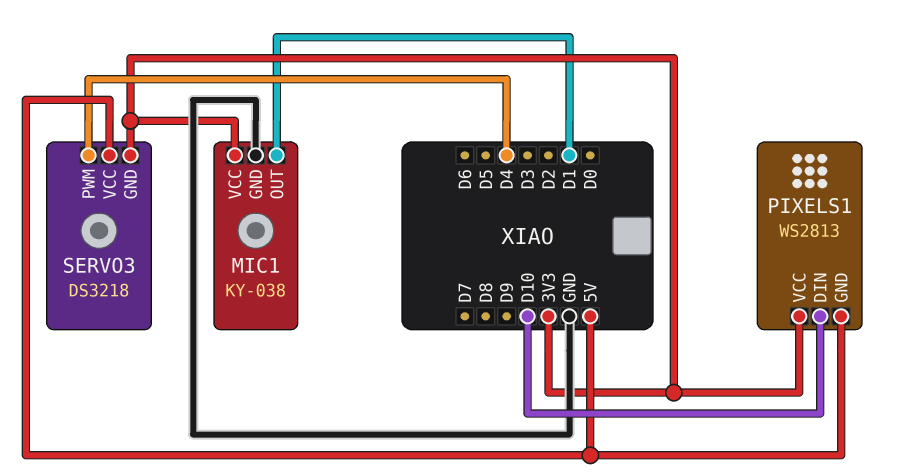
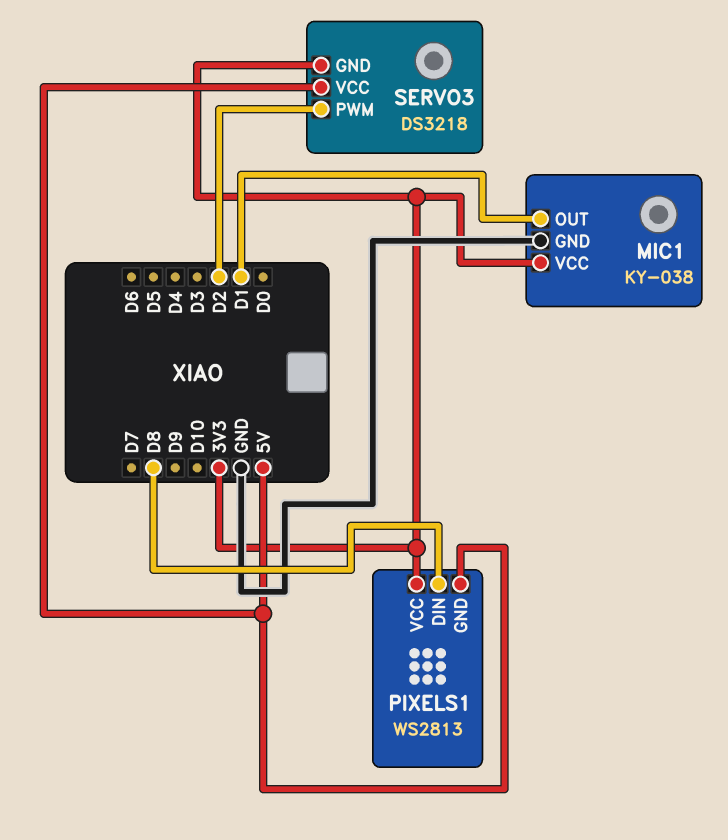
PIXELS1 pin DIN: D10 -> D8
SERVO3 pin PWM: D4 -> D2

